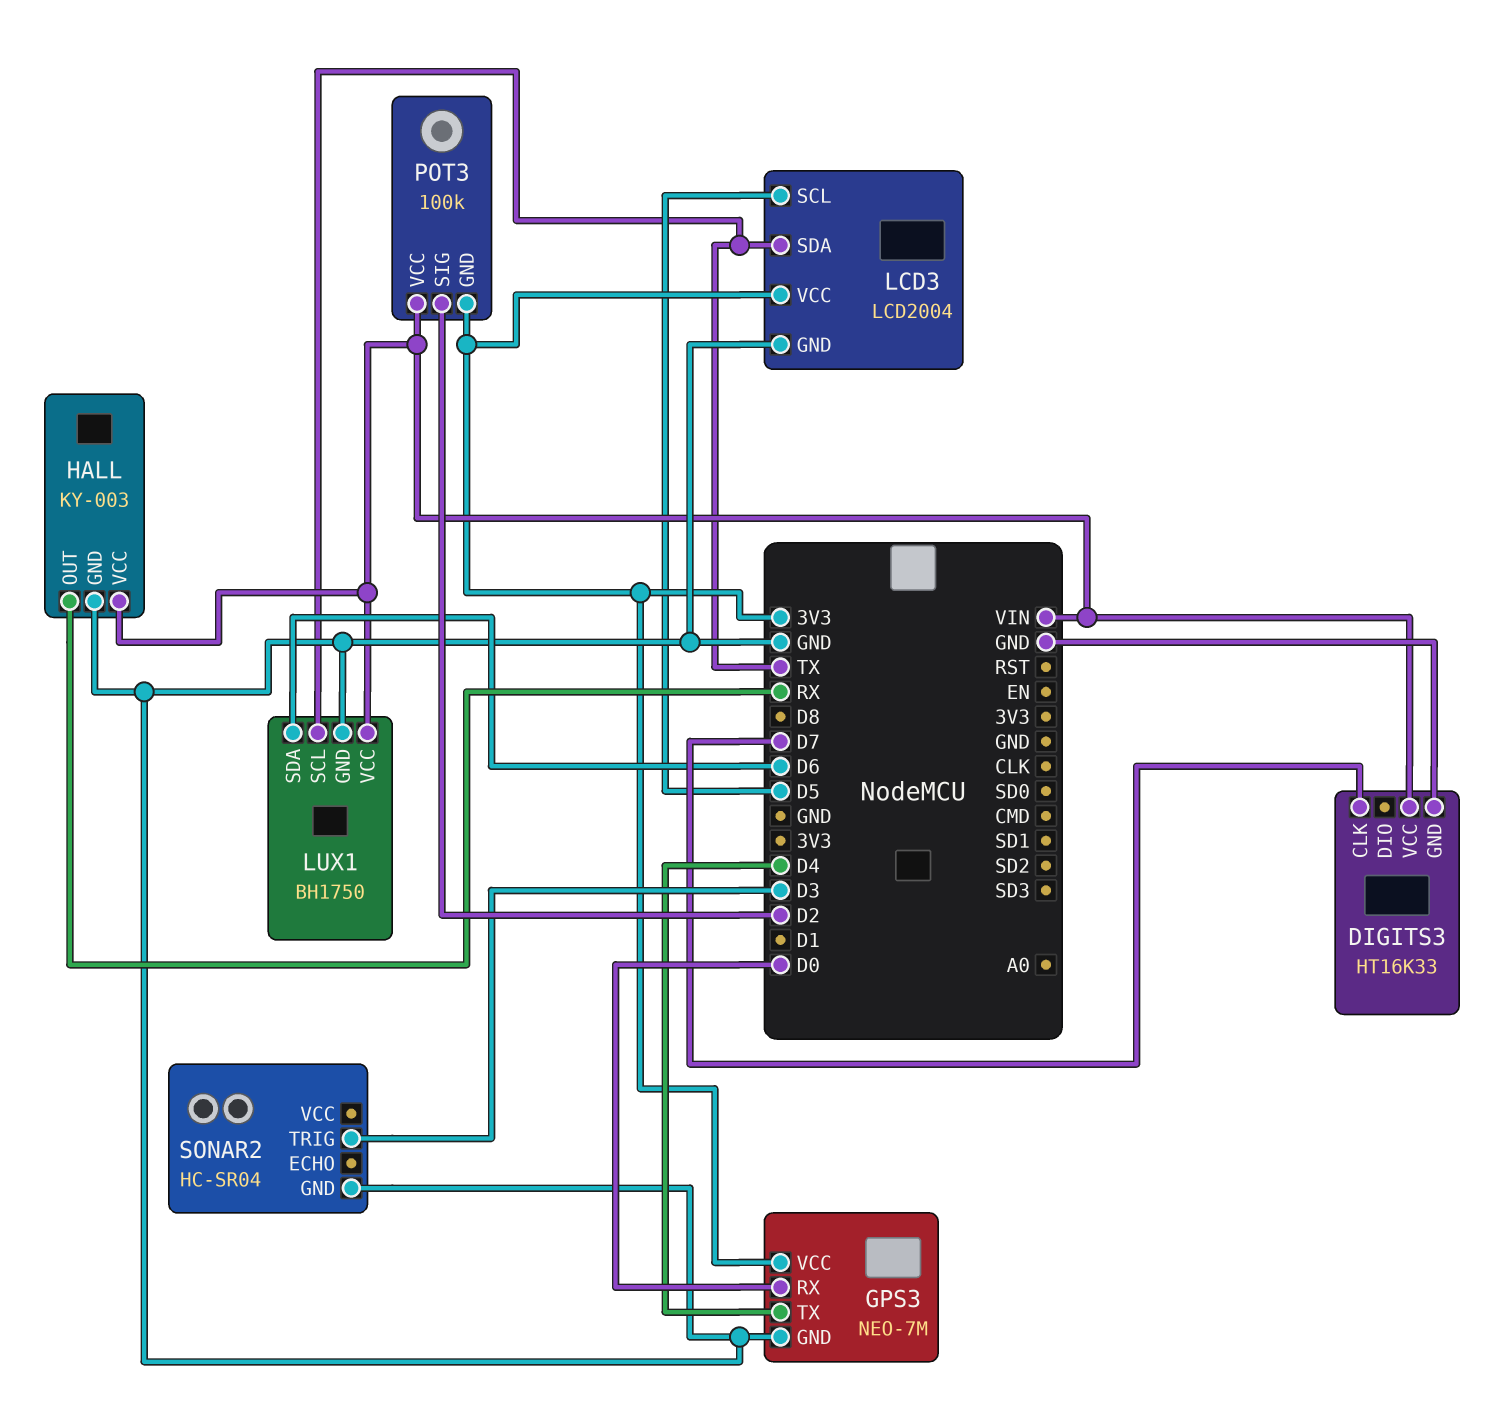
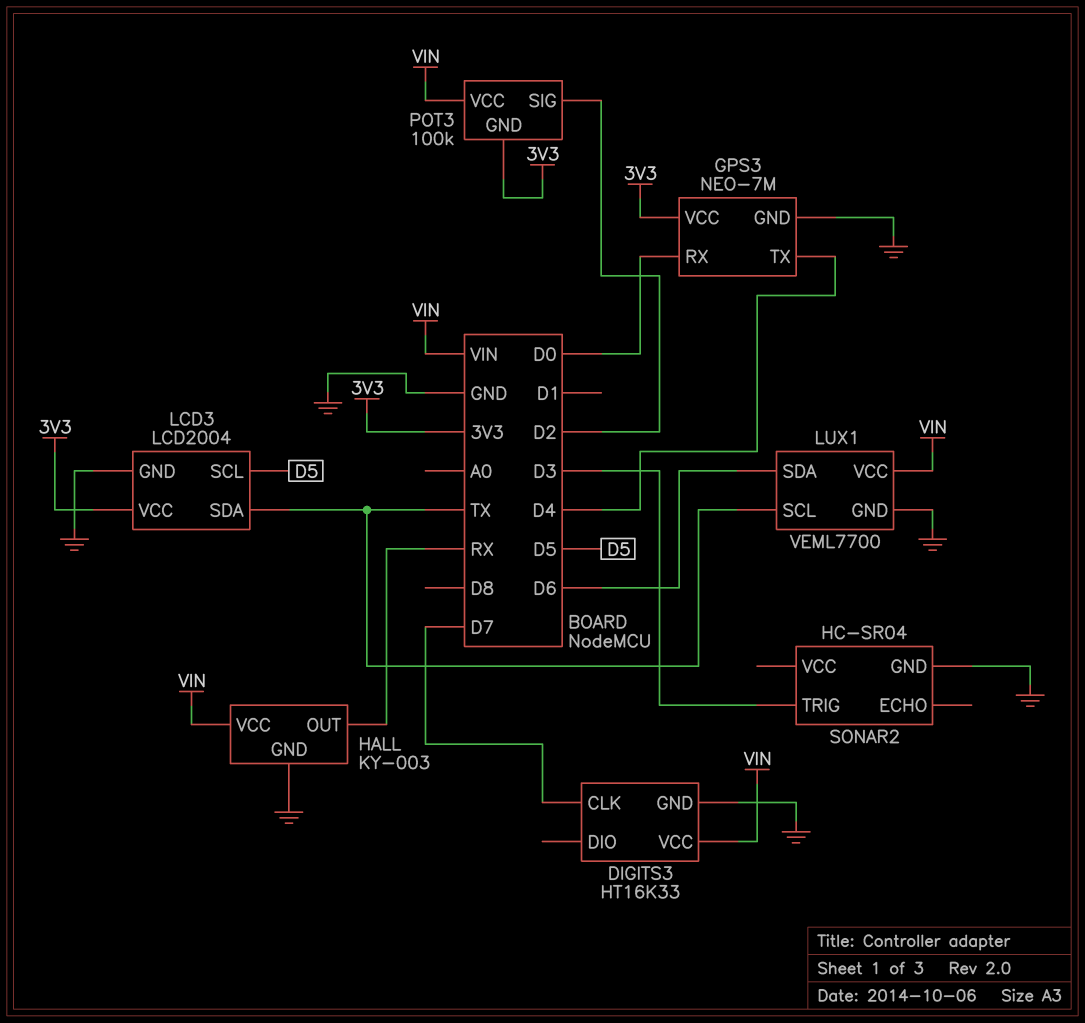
LUX1: BH1750 -> VEML7700

